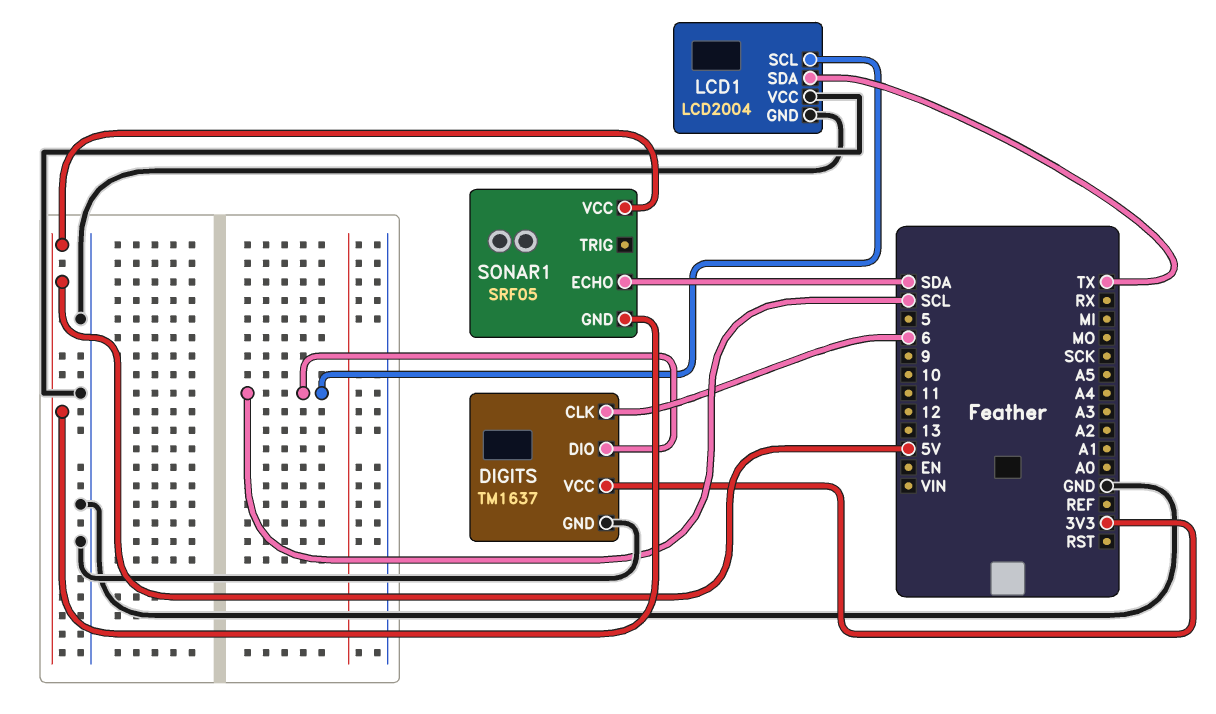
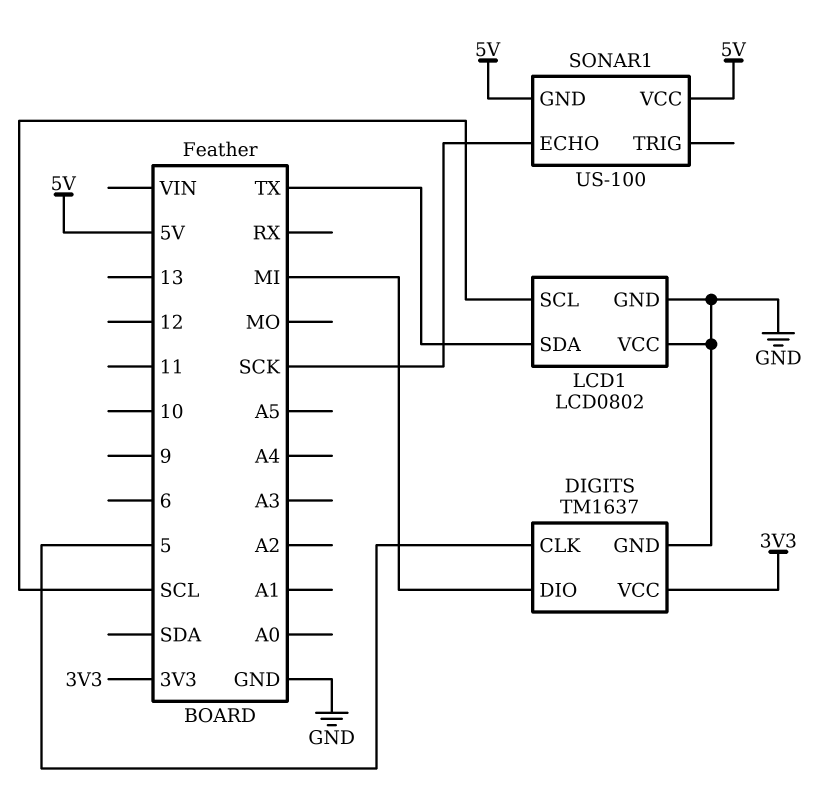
DIGITS pin CLK: 6 -> 5
DIGITS pin DIO: SCL -> MI
LCD1: LCD2004 -> LCD0802
SONAR1: SRF05 -> US-100
SONAR1 pin ECHO: SDA -> SCK

